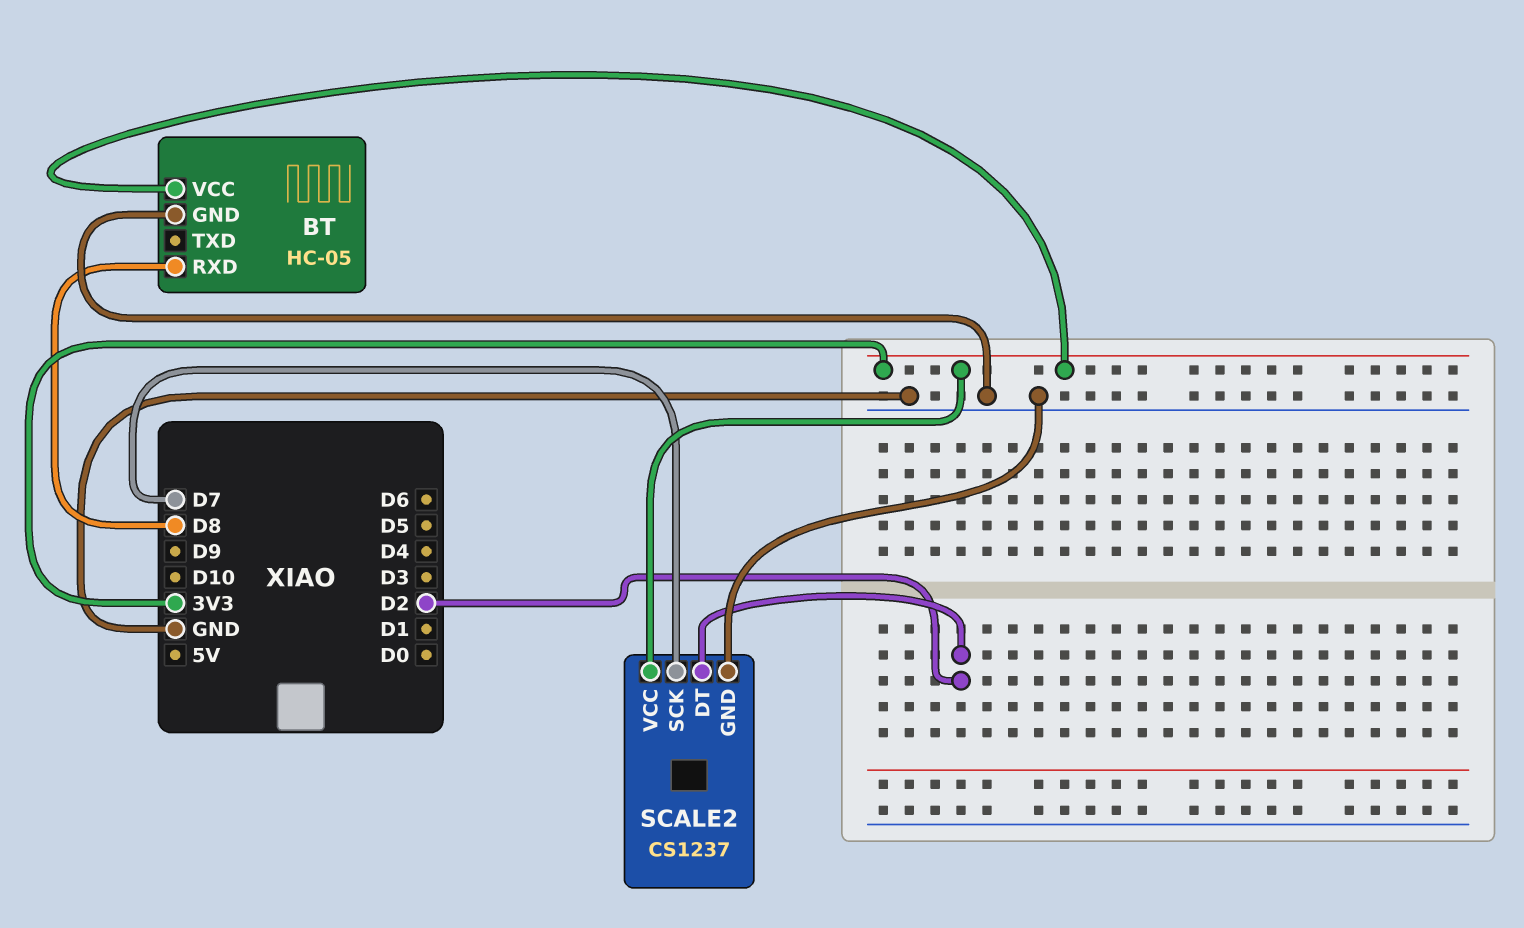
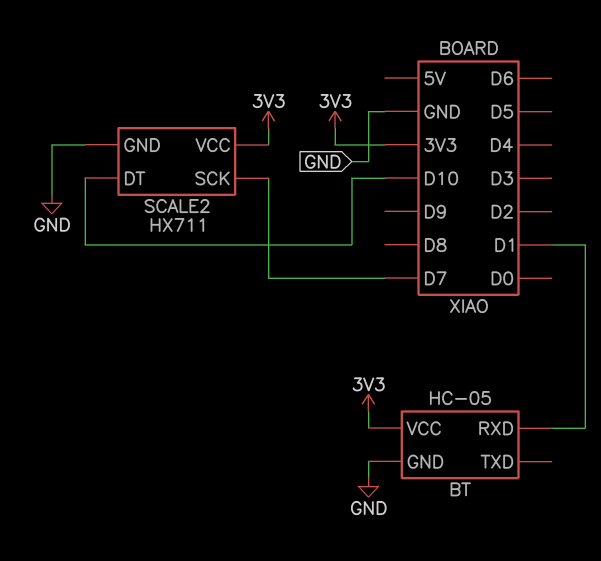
BT pin RXD: D8 -> D1
SCALE2: CS1237 -> HX711
SCALE2 pin DT: D2 -> D10

